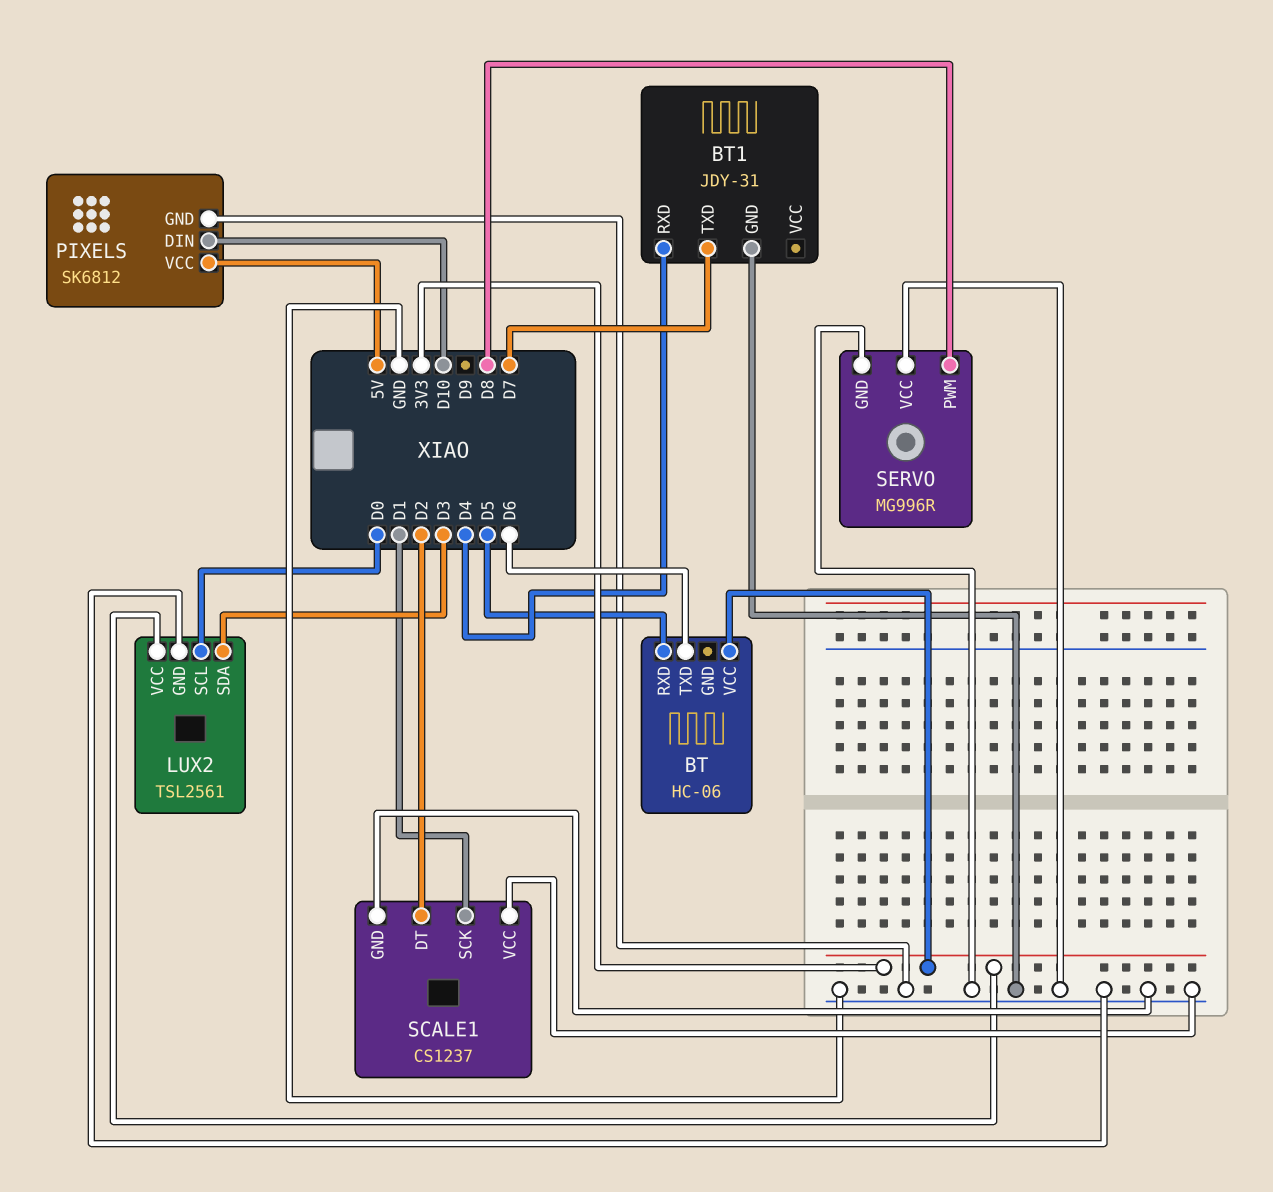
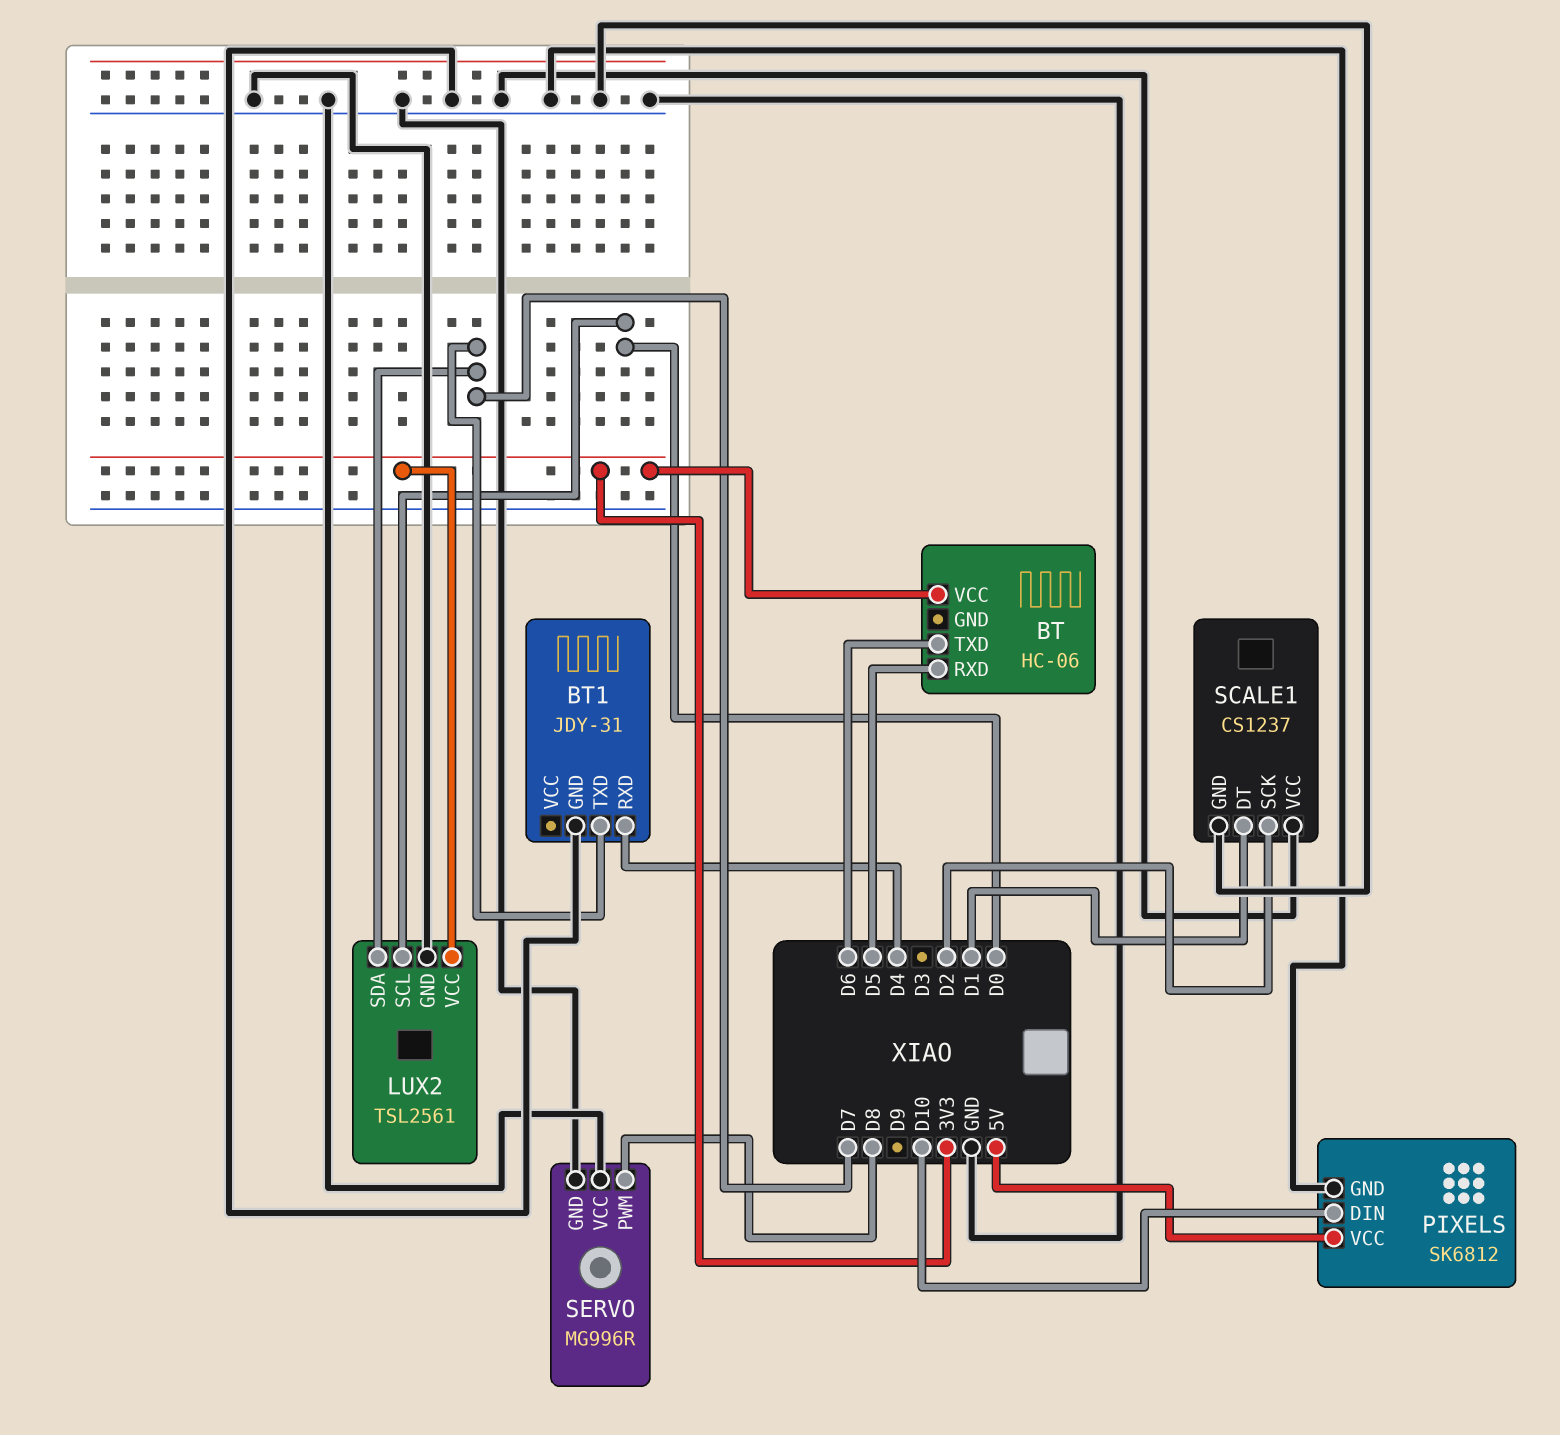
LUX2 pin SDA: D3 -> D7
SCALE1 pin DT: D2 -> D1
SCALE1 pin SCK: D1 -> D2

